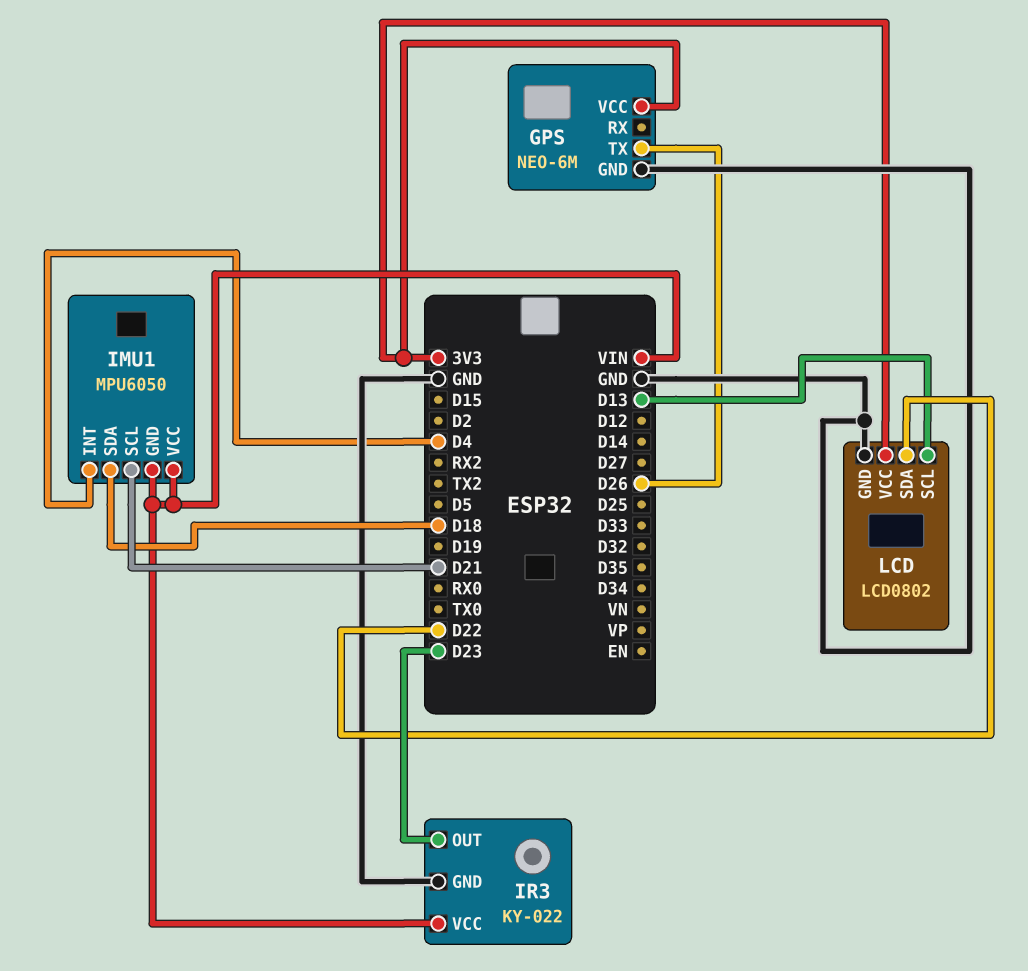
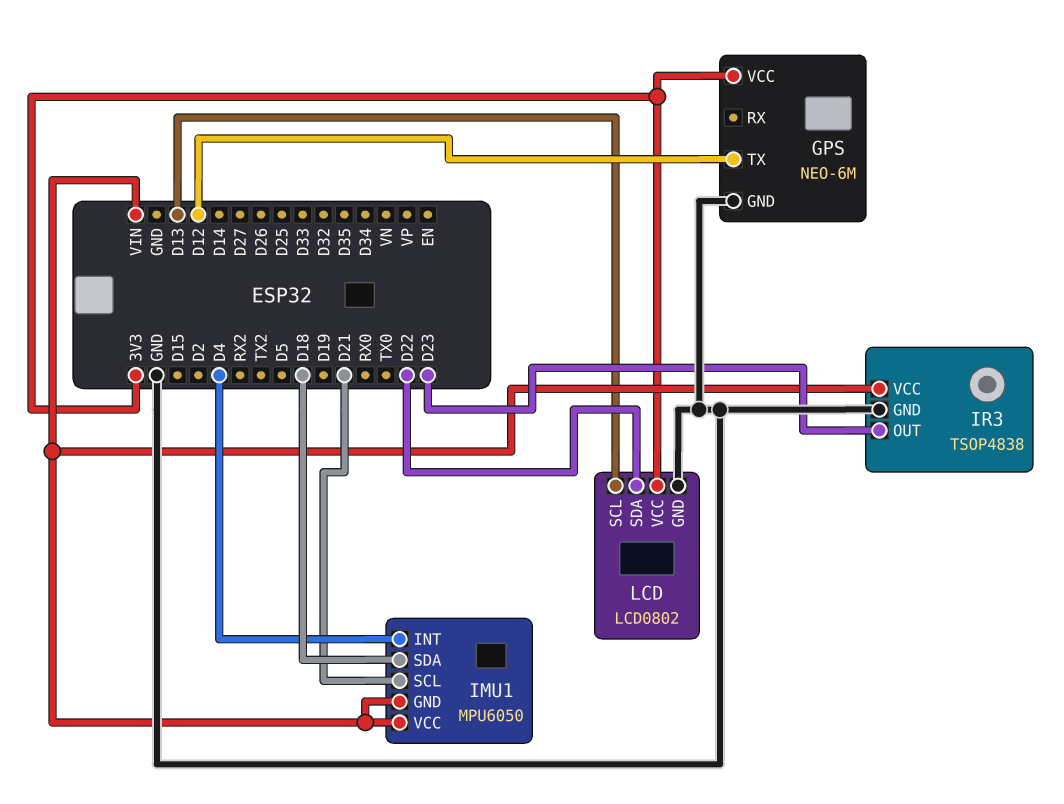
GPS pin TX: D26 -> D12
IR3: KY-022 -> TSOP4838

